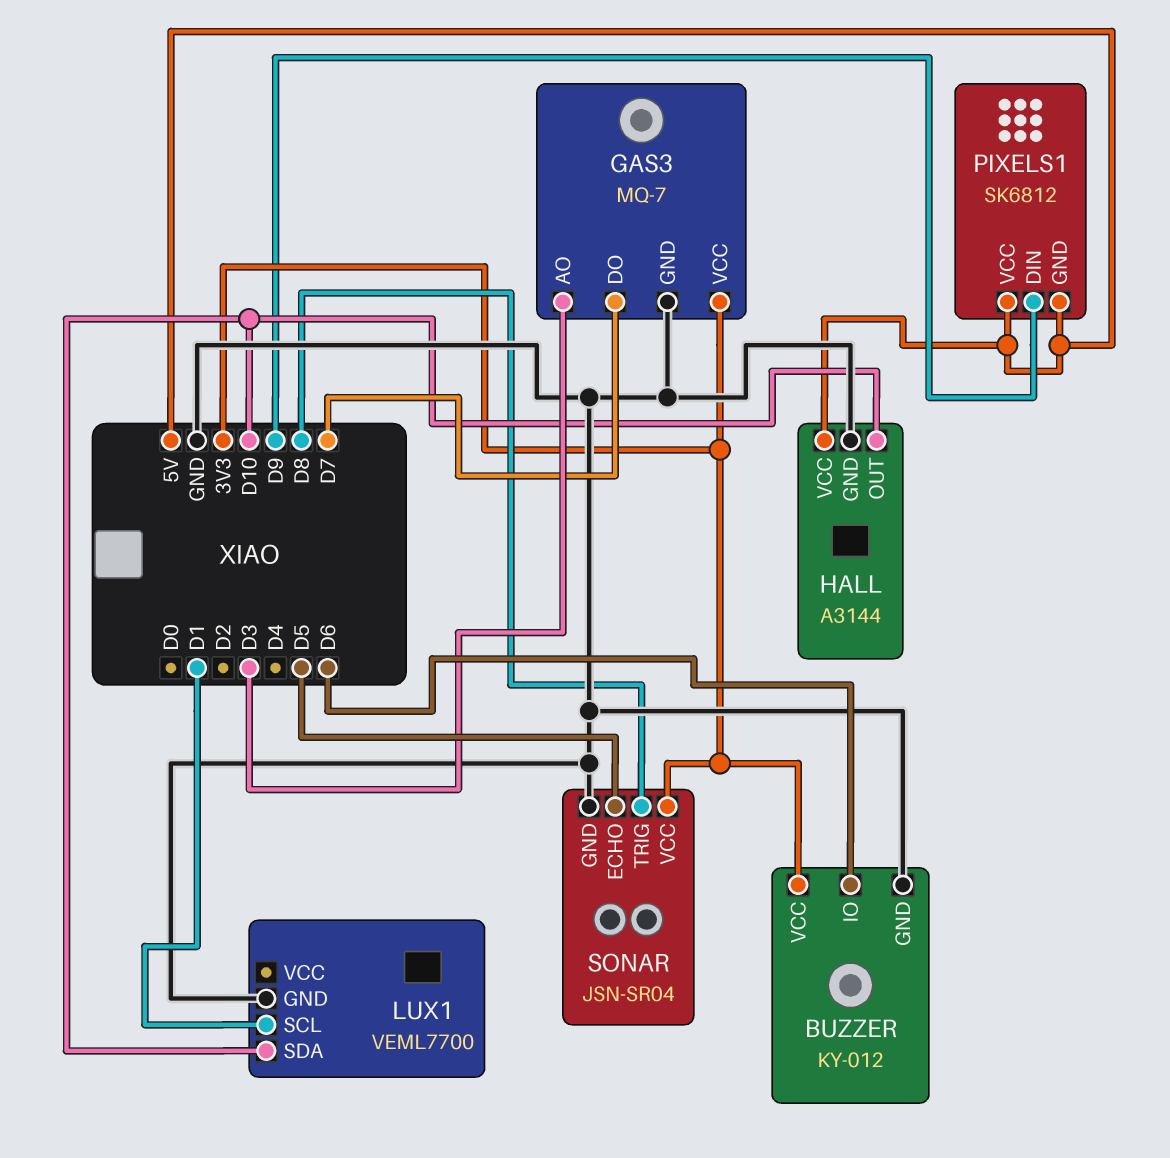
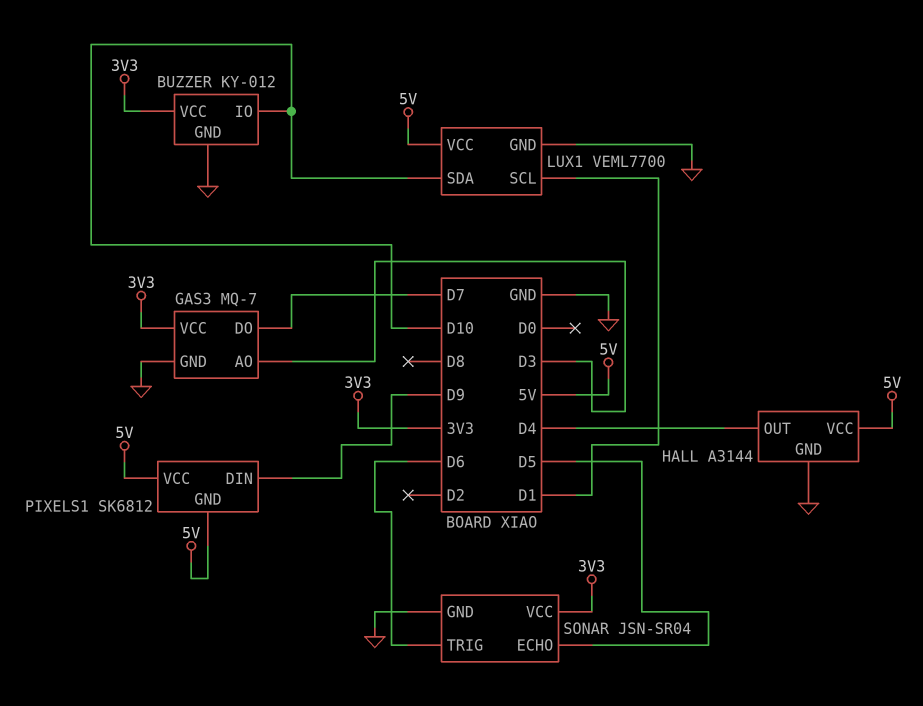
BUZZER pin IO: D6 -> D10
HALL pin OUT: D10 -> D4
LUX1 pin VCC: none -> 5V
SONAR pin TRIG: D8 -> D6

